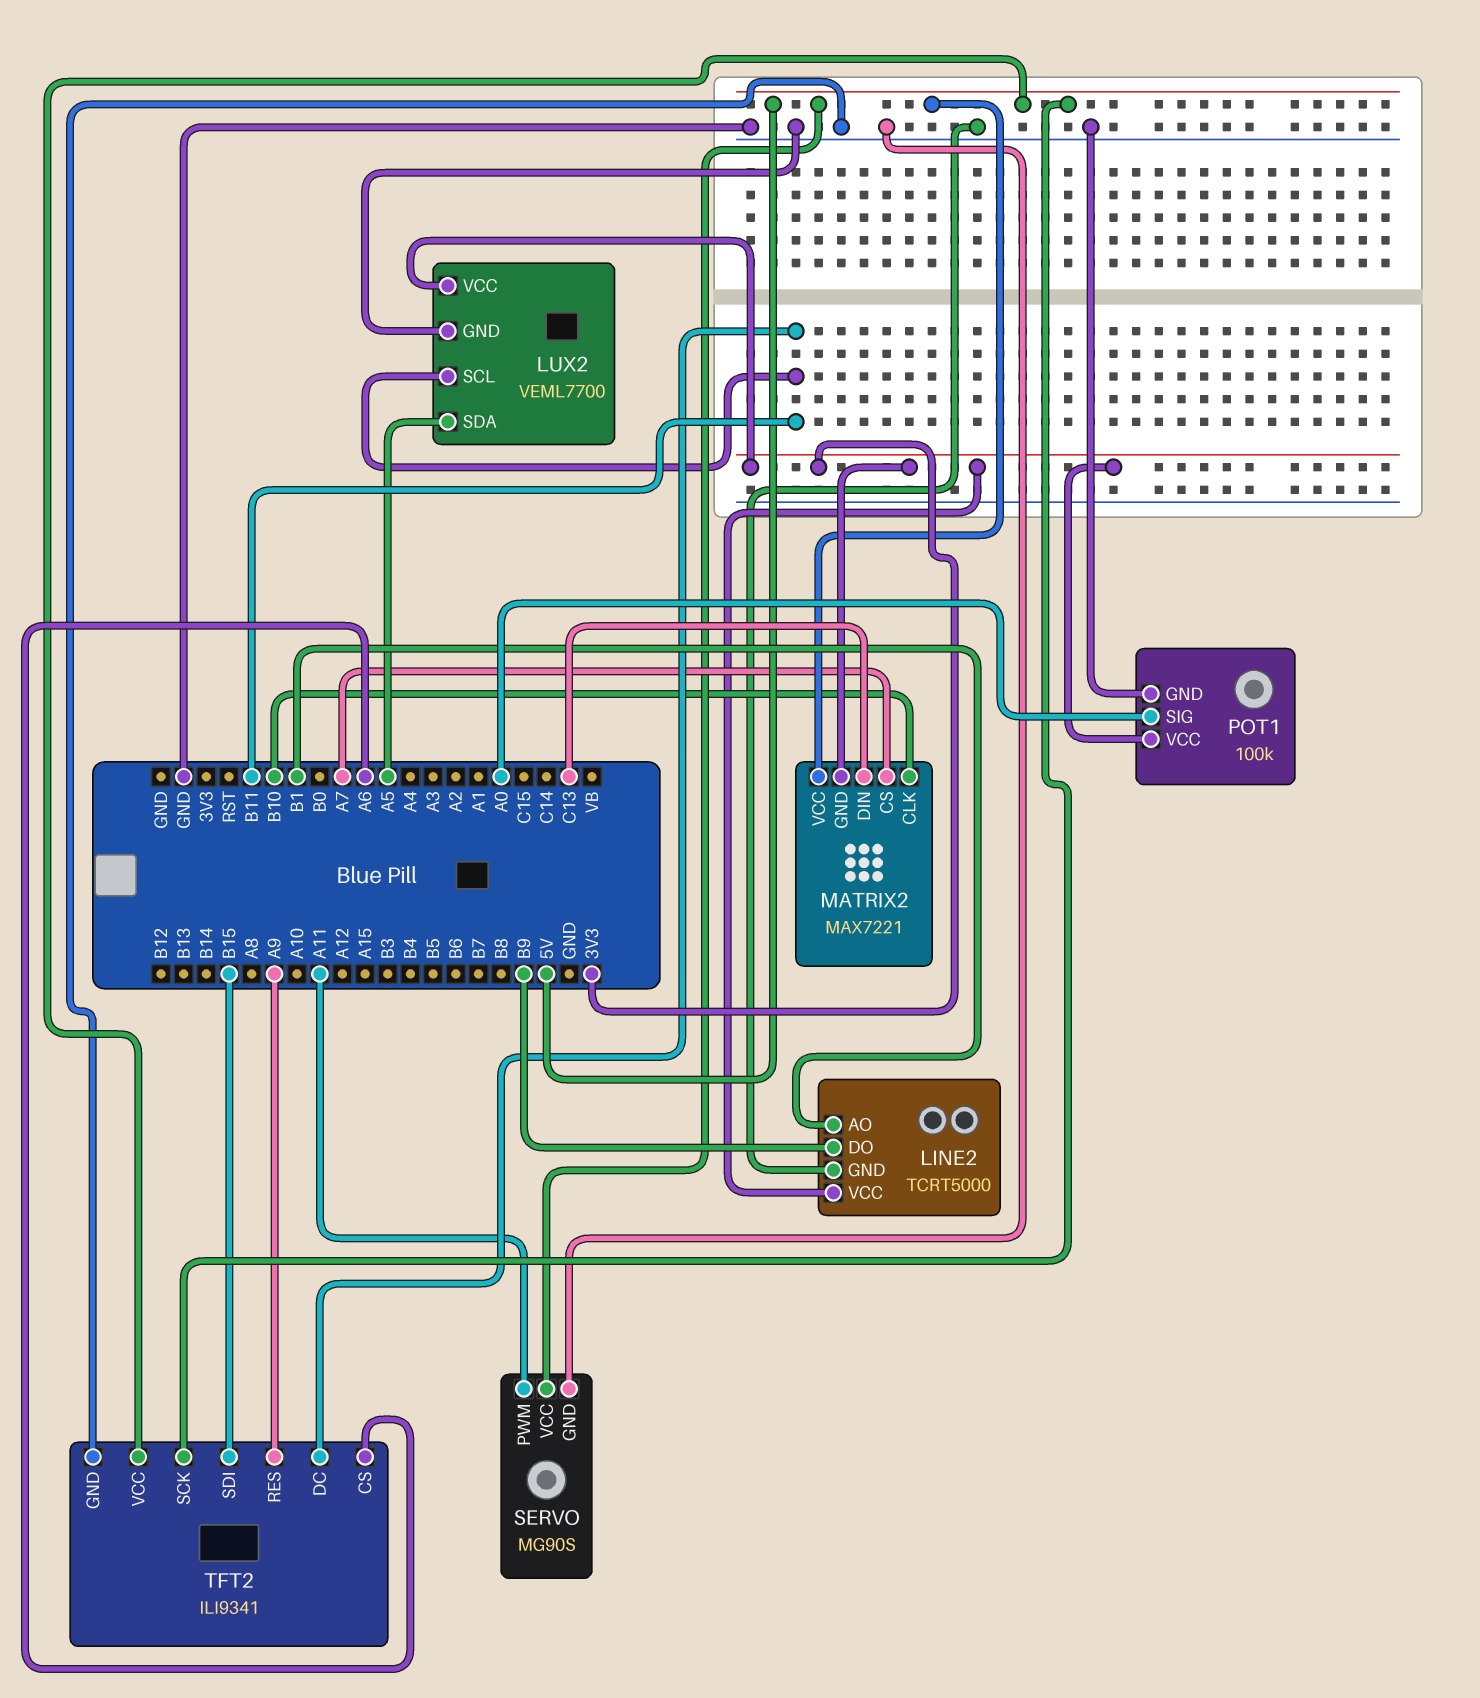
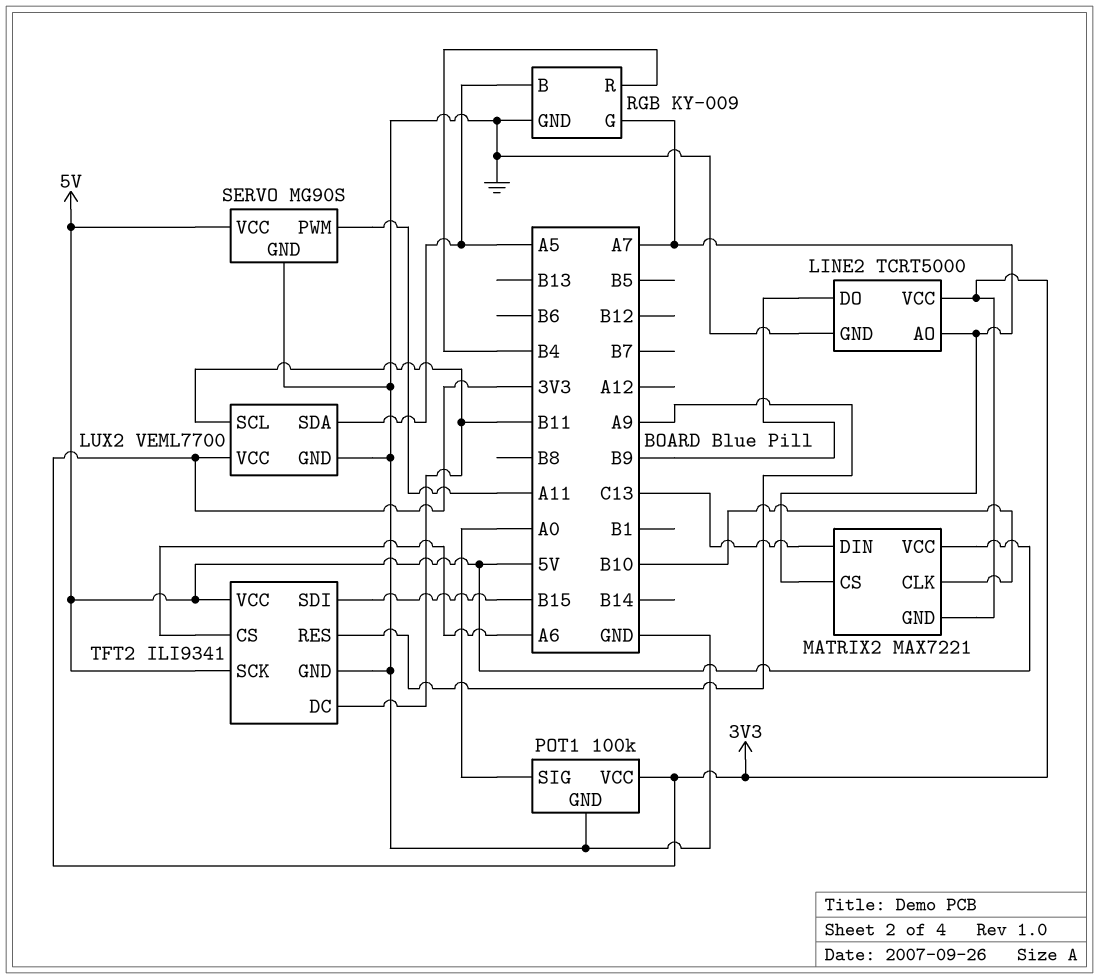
LINE2 pin AO: B1 -> A7
RGB: none -> KY-009
RGB pin B: none -> A5
RGB pin G: none -> A7
RGB pin GND: none -> GND
RGB pin R: none -> B4

